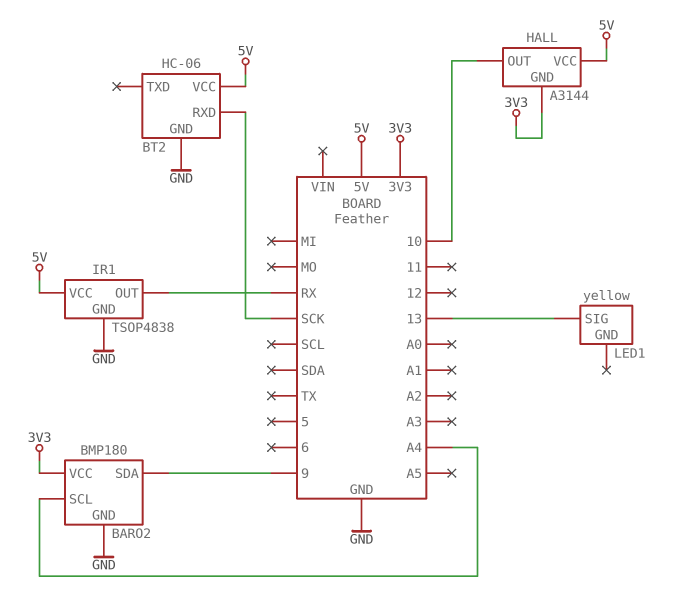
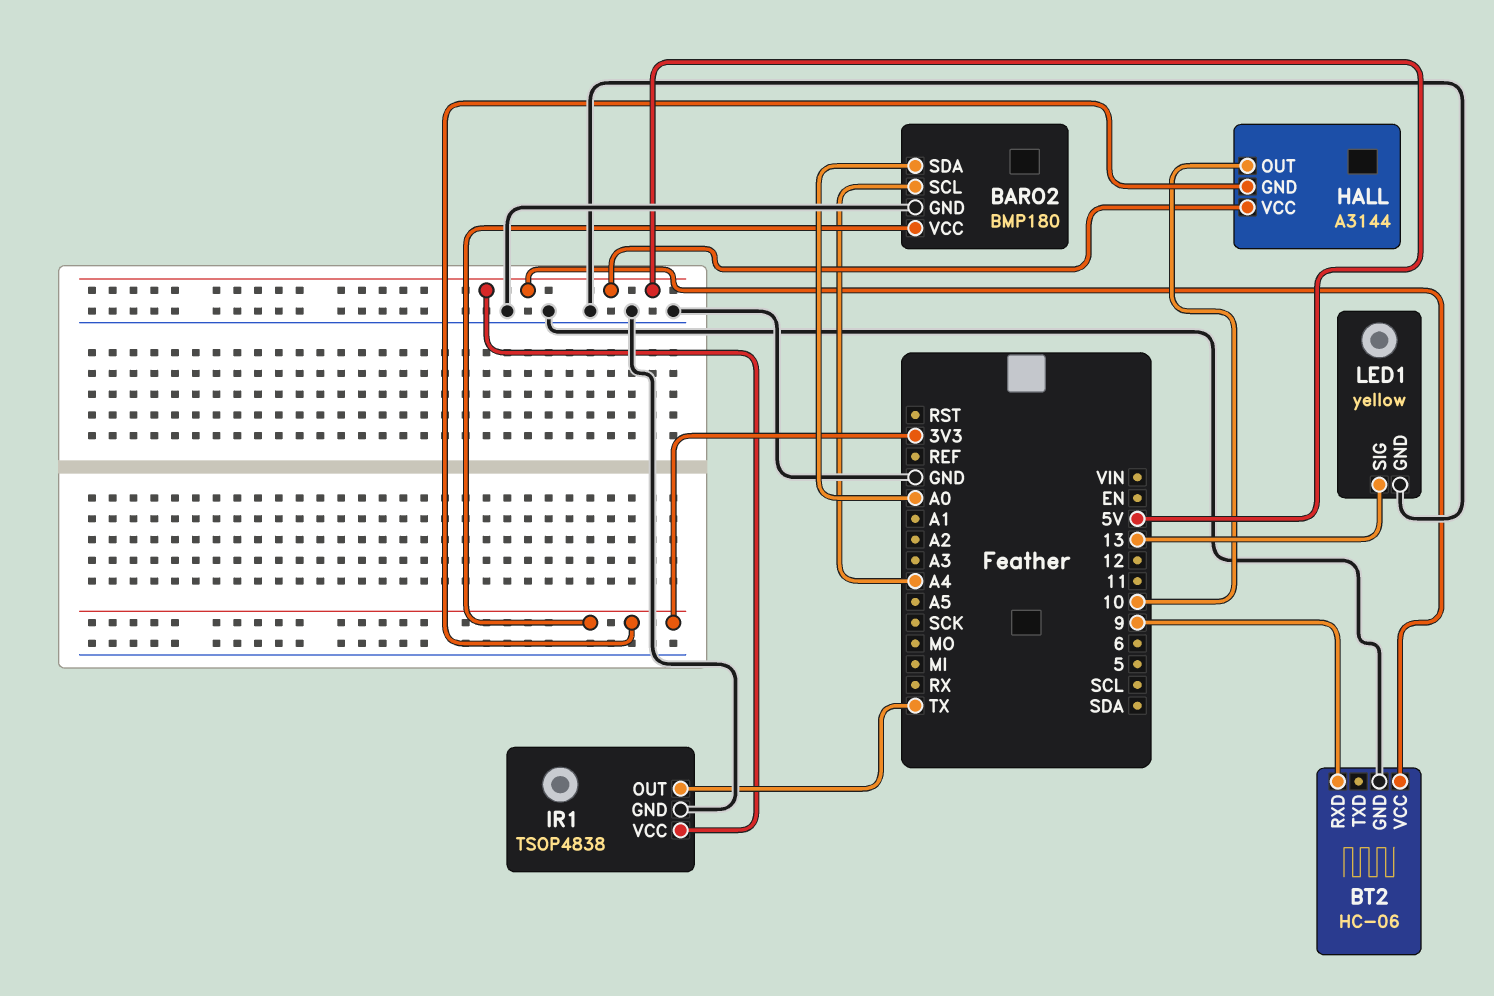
BARO2 pin SDA: 9 -> A0
BT2 pin RXD: SCK -> 9
IR1 pin OUT: RX -> TX
LED1 pin GND: none -> GND

